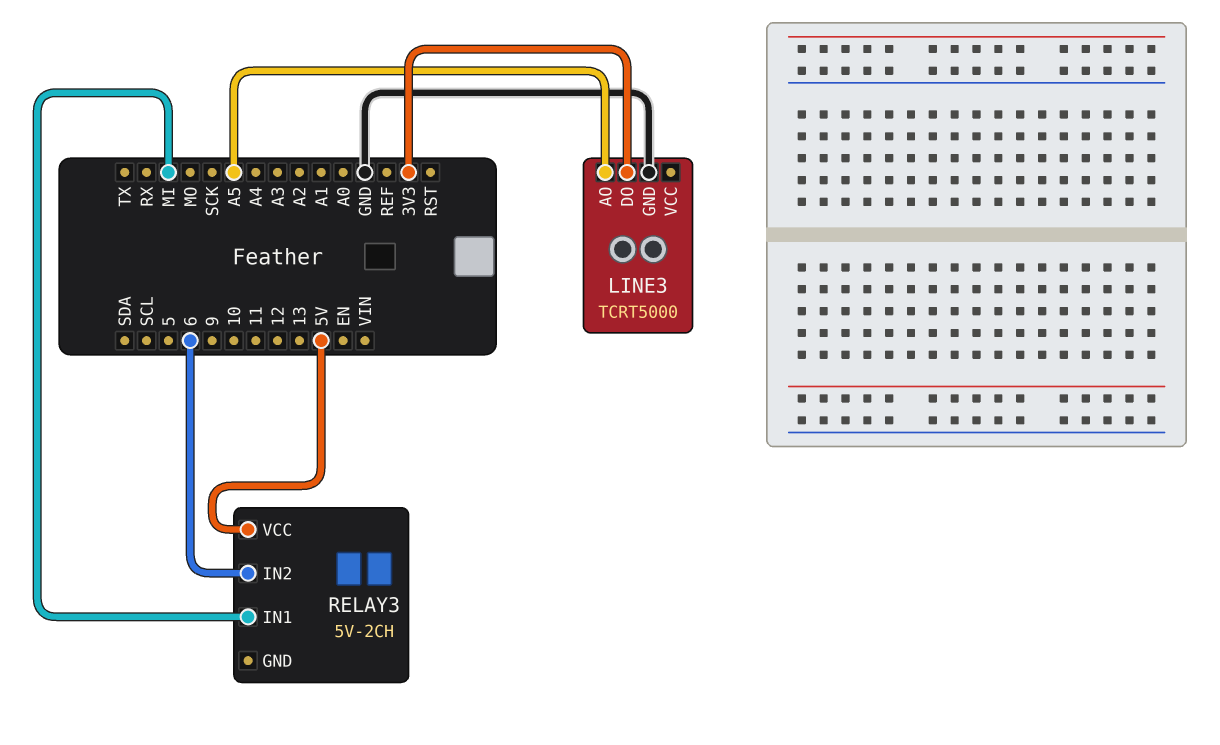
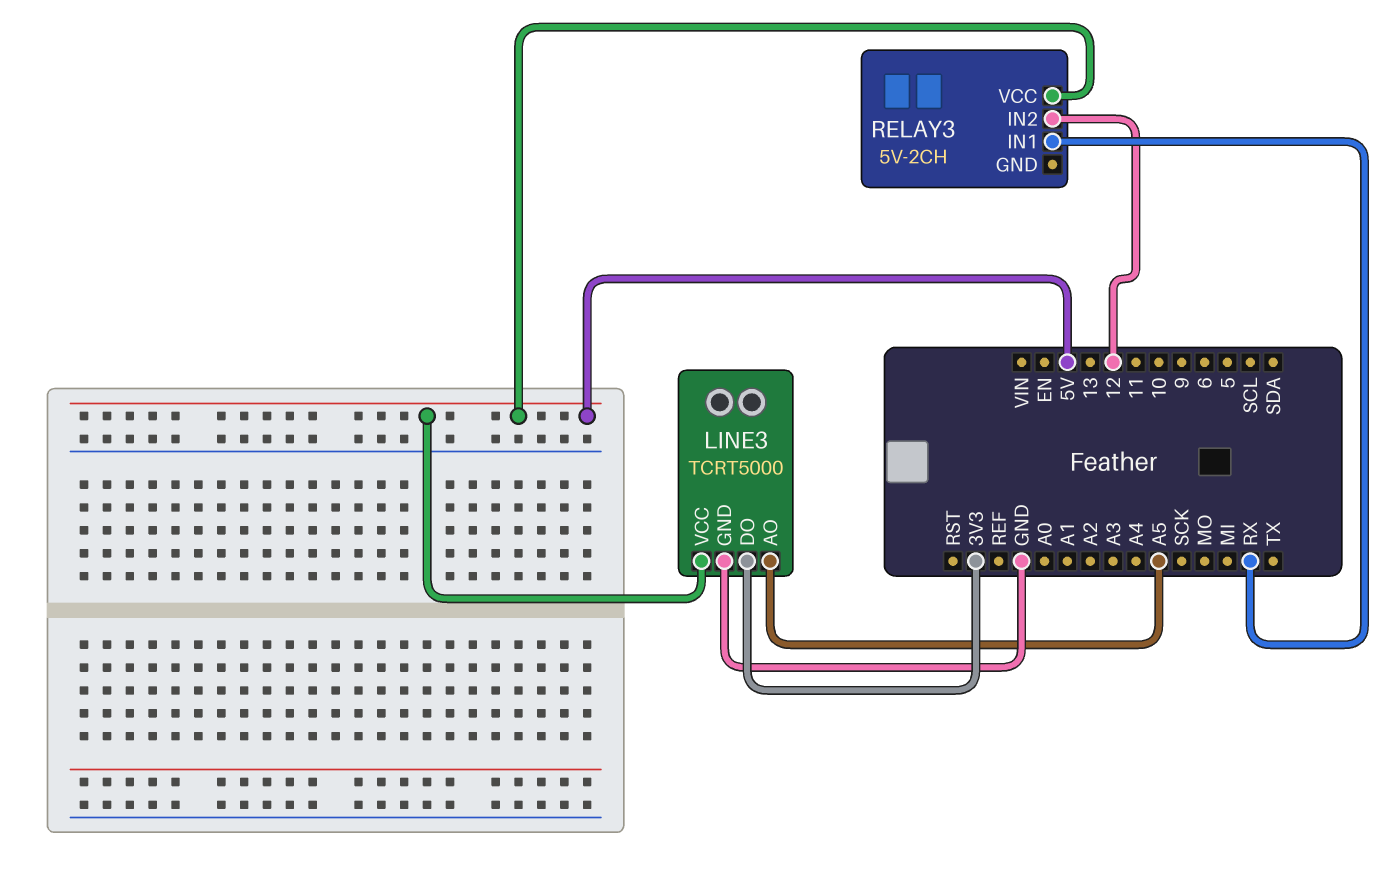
LINE3 pin VCC: none -> 5V
RELAY3 pin IN1: MI -> RX
RELAY3 pin IN2: 6 -> 12

